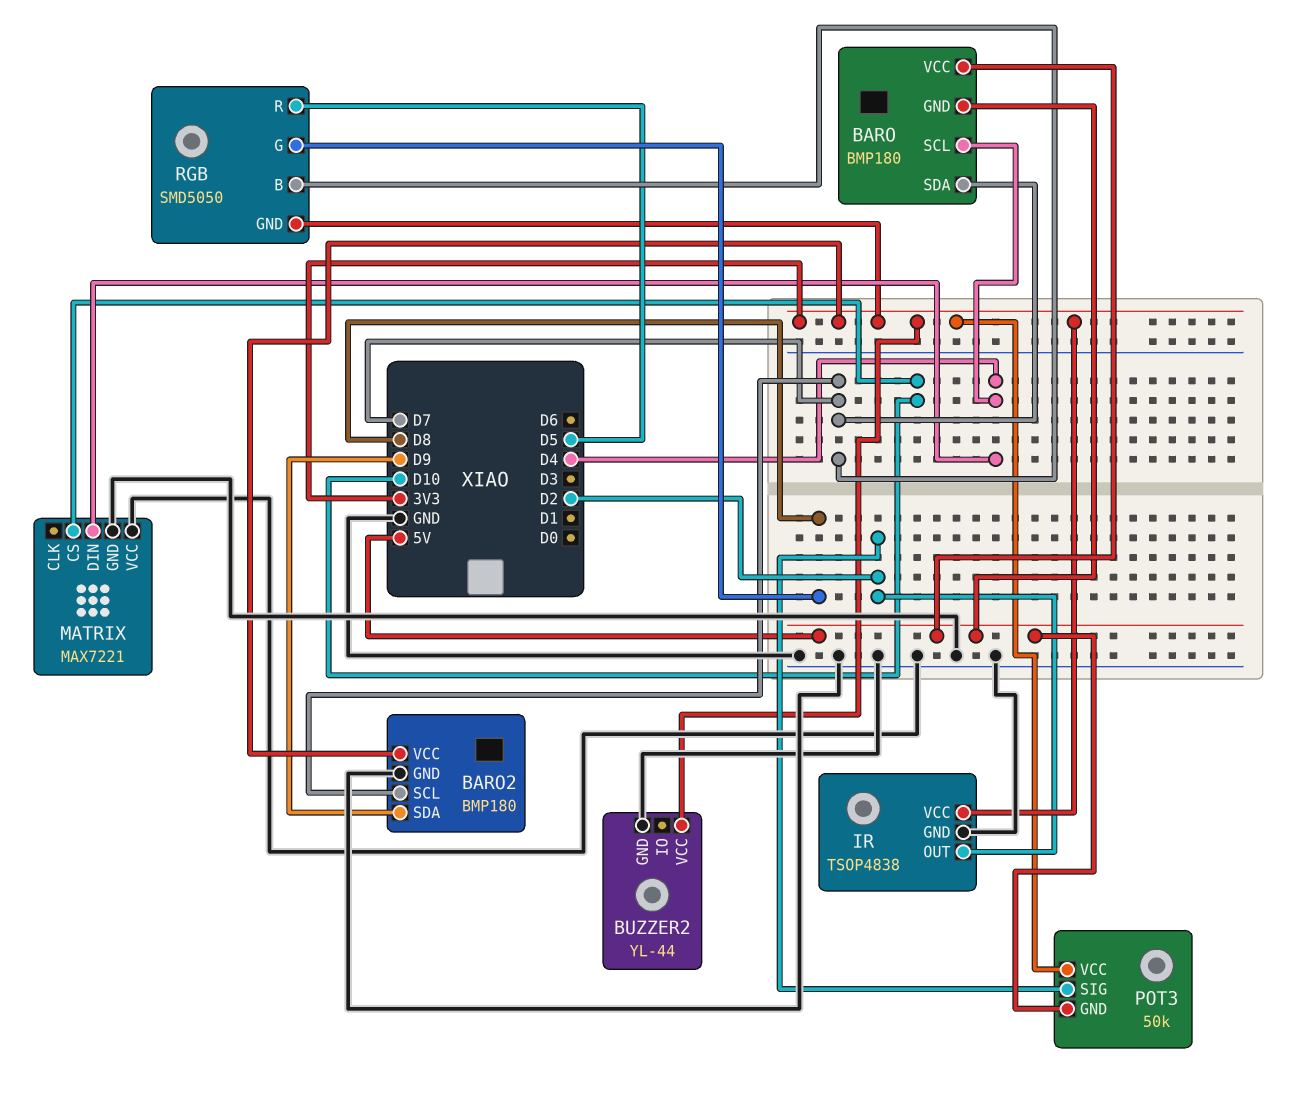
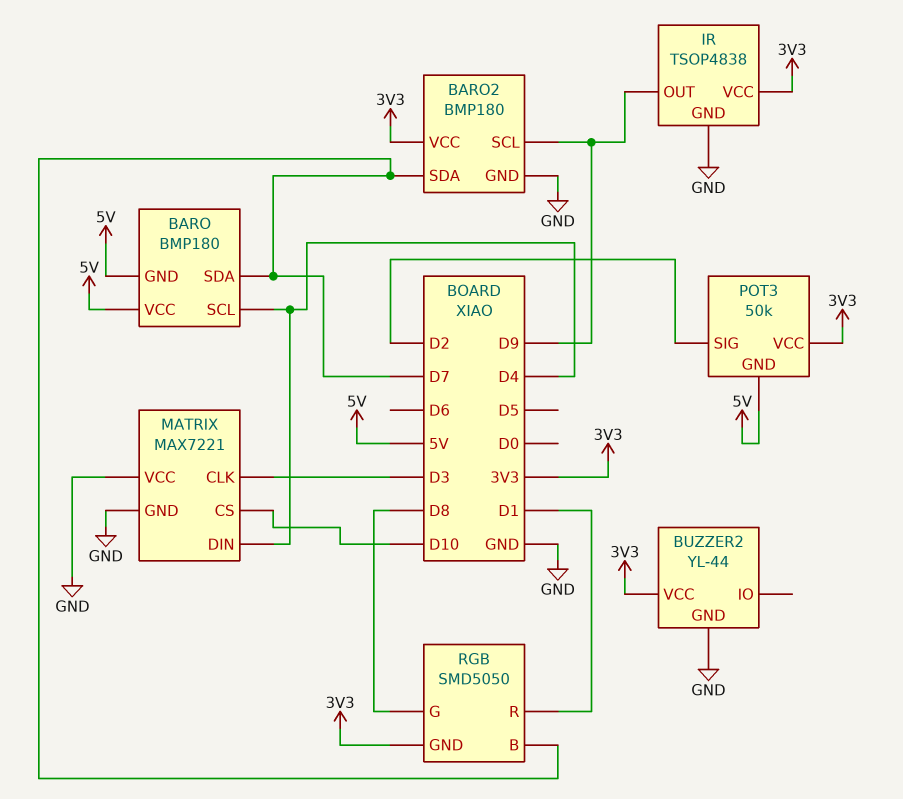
BARO2 pin SCL: D7 -> D9
BARO2 pin SDA: D9 -> D7
IR pin OUT: D2 -> D9
MATRIX pin CLK: none -> D3
RGB pin R: D5 -> D1

